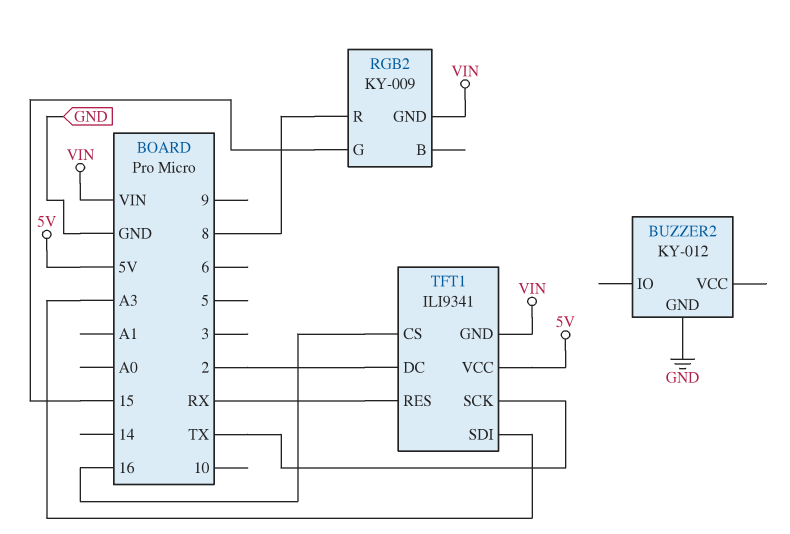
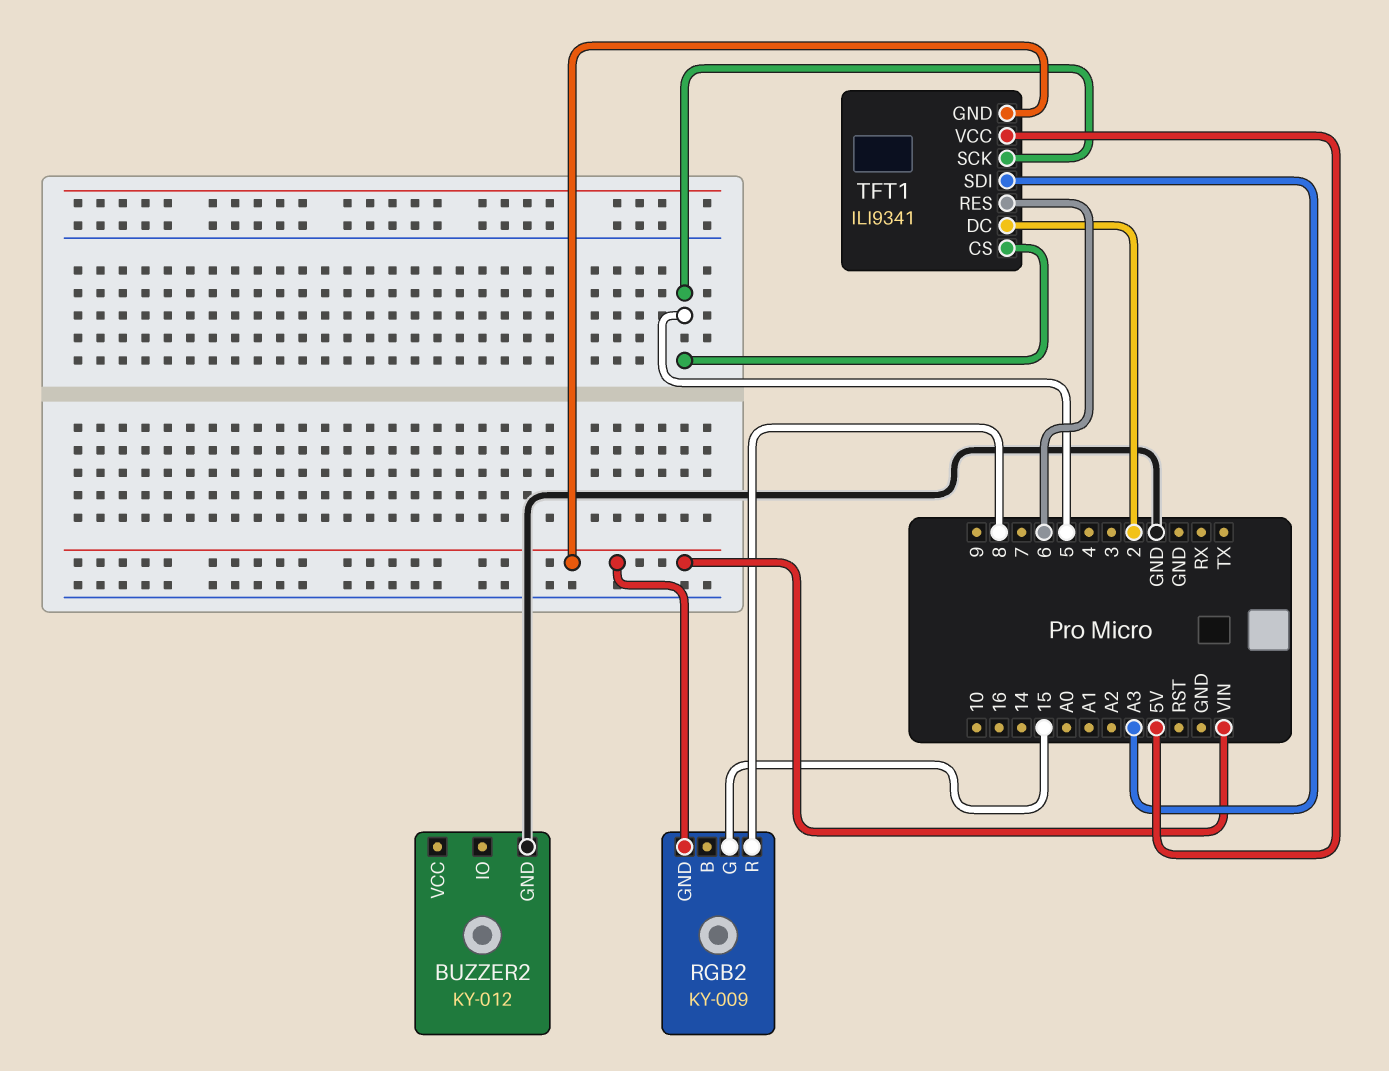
TFT1 pin CS: 16 -> 5
TFT1 pin RES: RX -> 6
TFT1 pin SCK: TX -> 5

